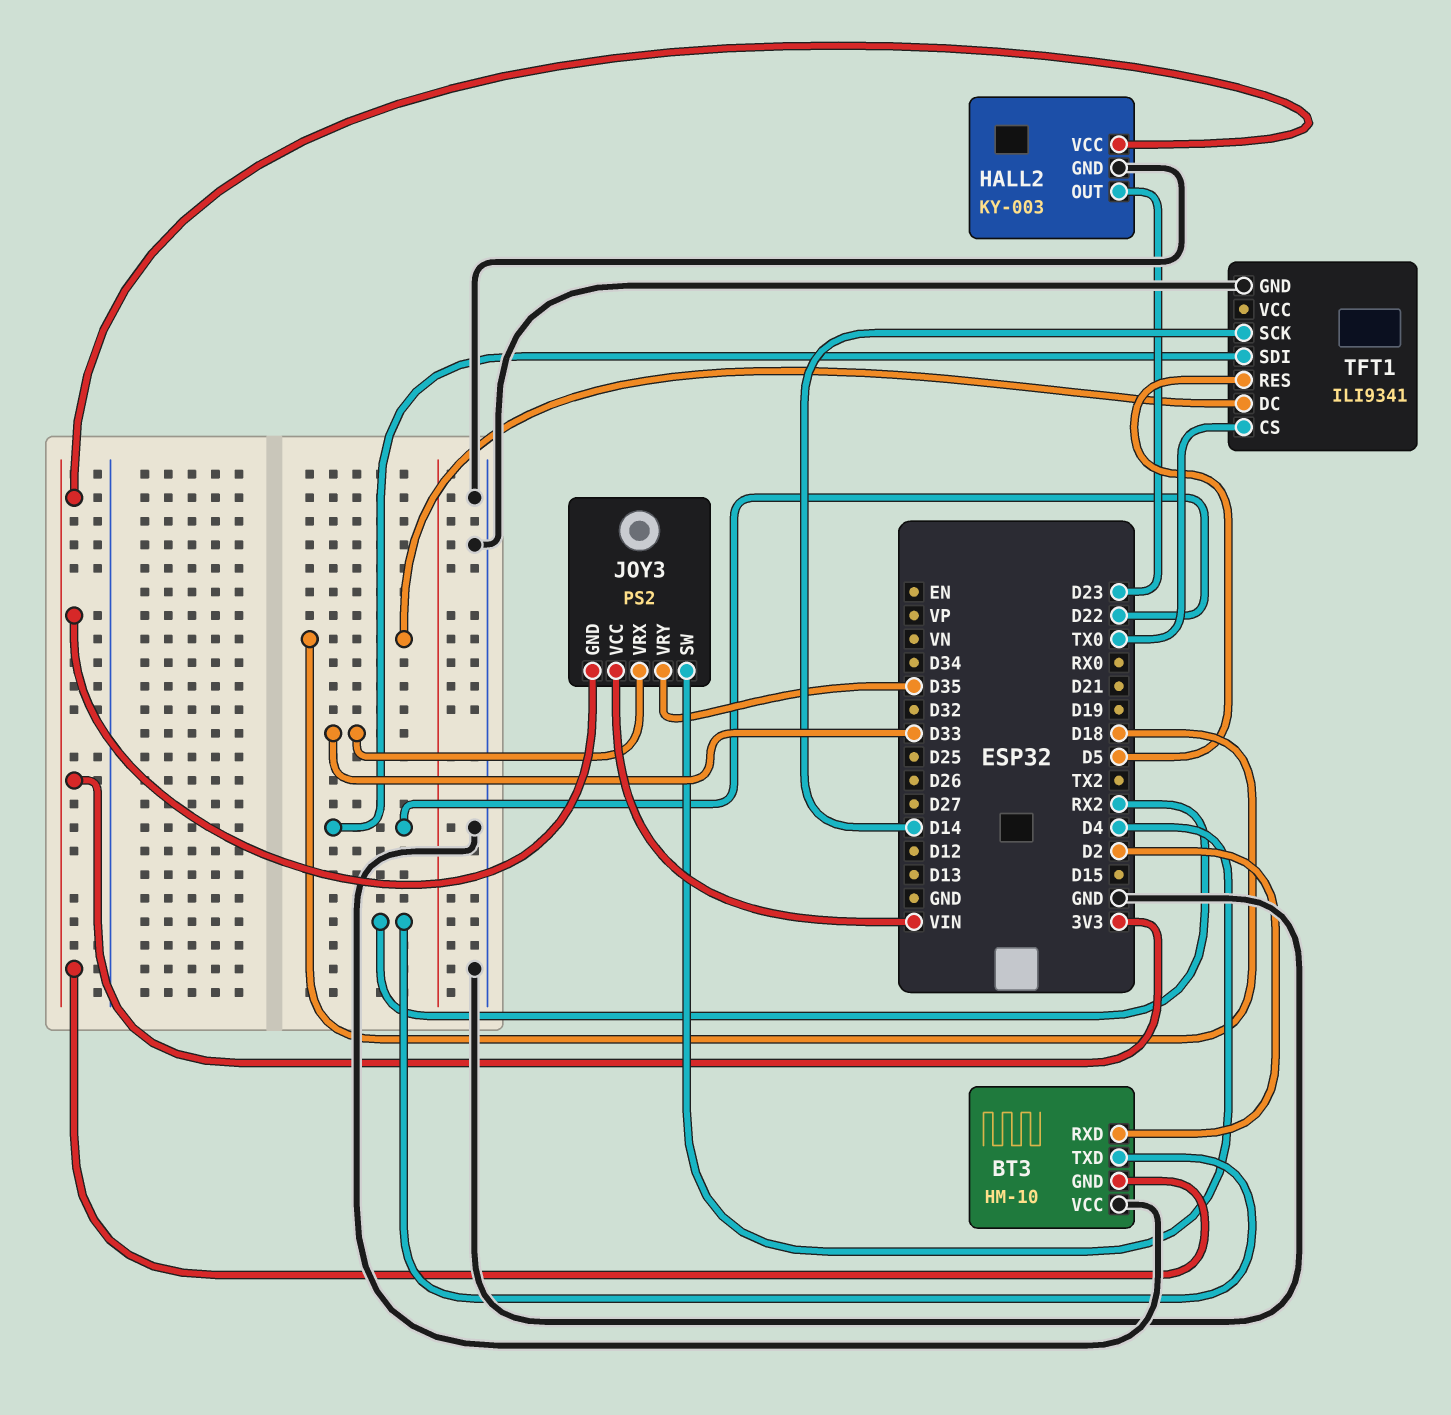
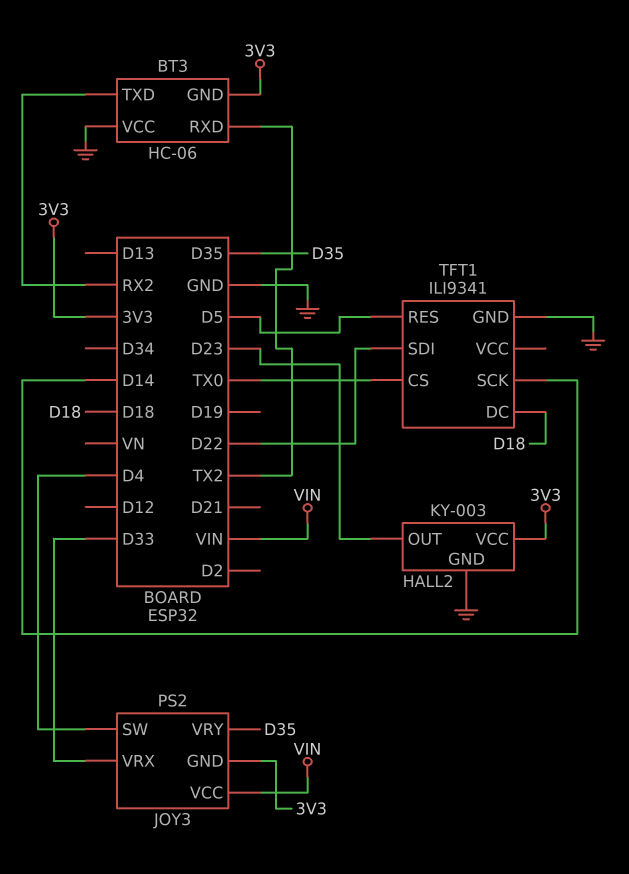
BT3: HM-10 -> HC-06
BT3 pin RXD: D2 -> TX2

